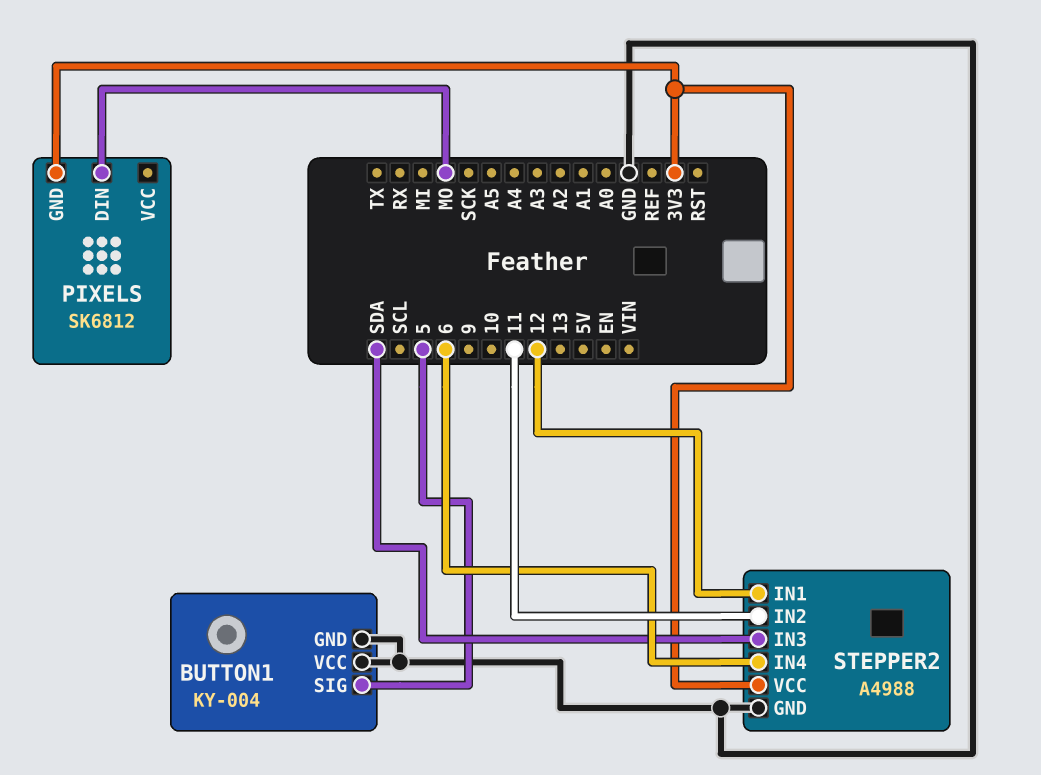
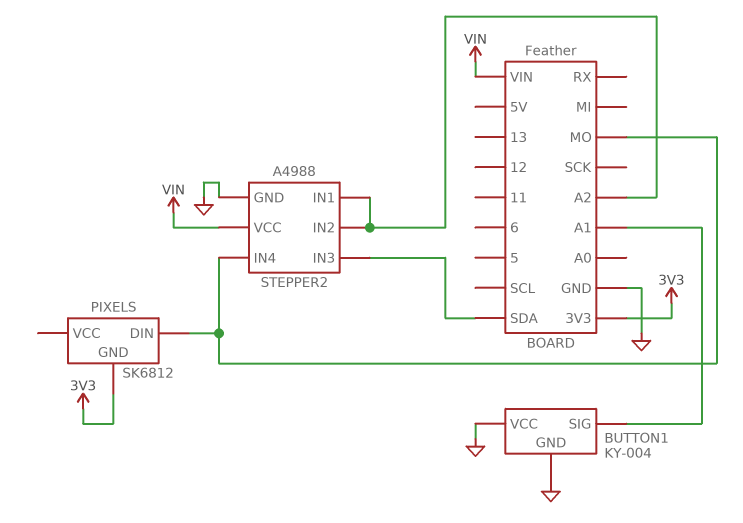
BUTTON1 pin SIG: 5 -> A1
STEPPER2 pin IN1: 12 -> A2
STEPPER2 pin IN2: 11 -> A2
STEPPER2 pin IN4: 6 -> MO
STEPPER2 pin VCC: 3V3 -> VIN

